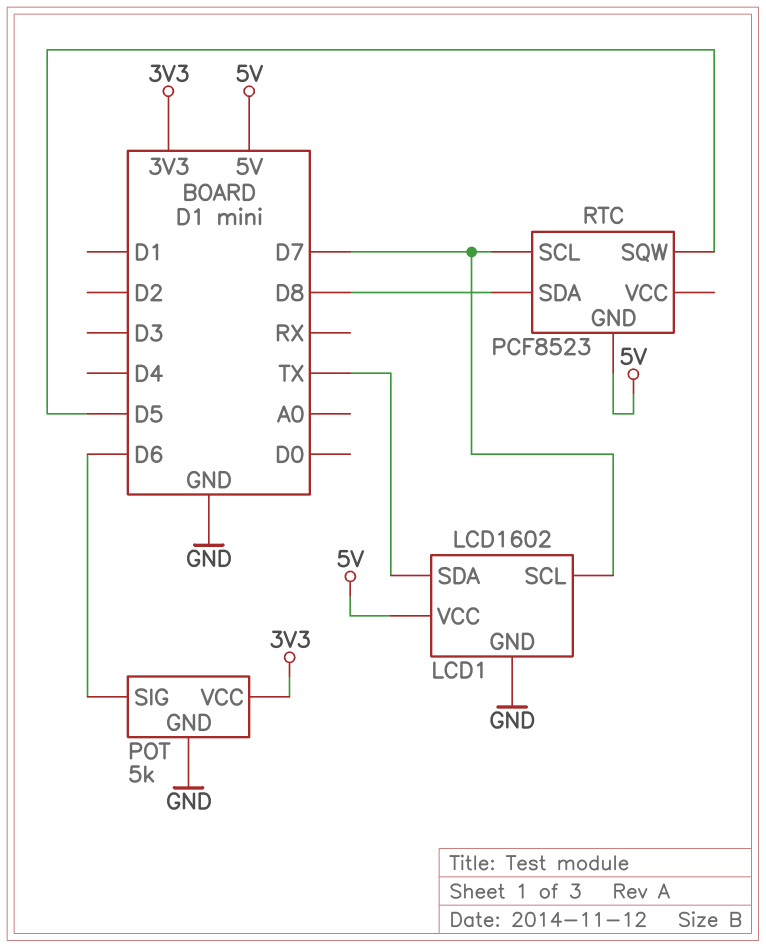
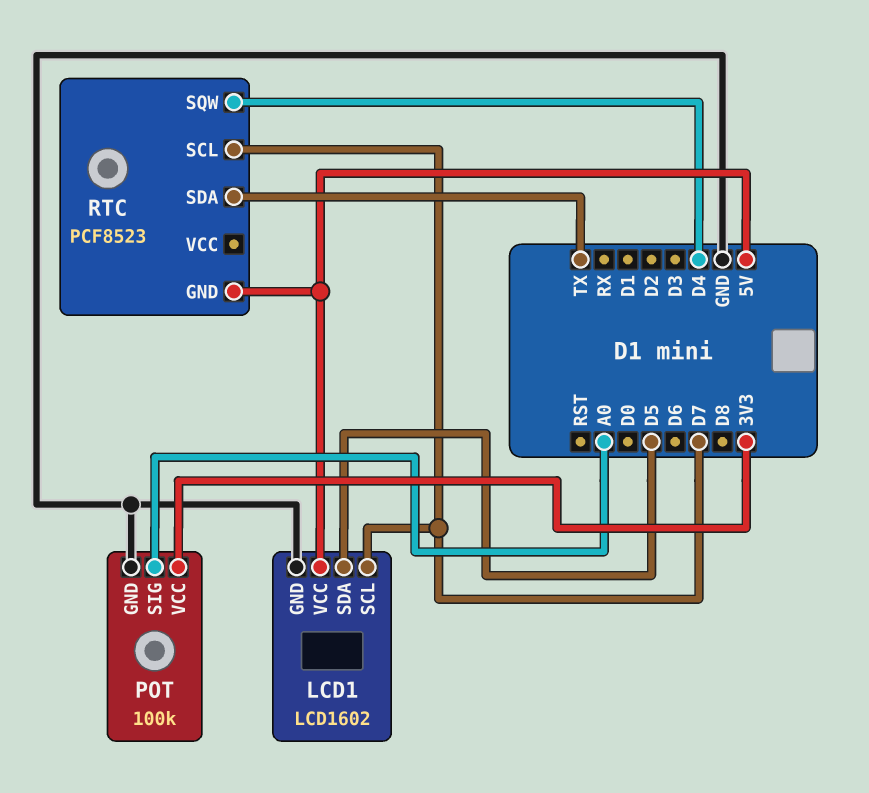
LCD1 pin SDA: TX -> D5
POT: 5k -> 100k
POT pin SIG: D6 -> A0
RTC pin SDA: D8 -> TX
RTC pin SQW: D5 -> D4

